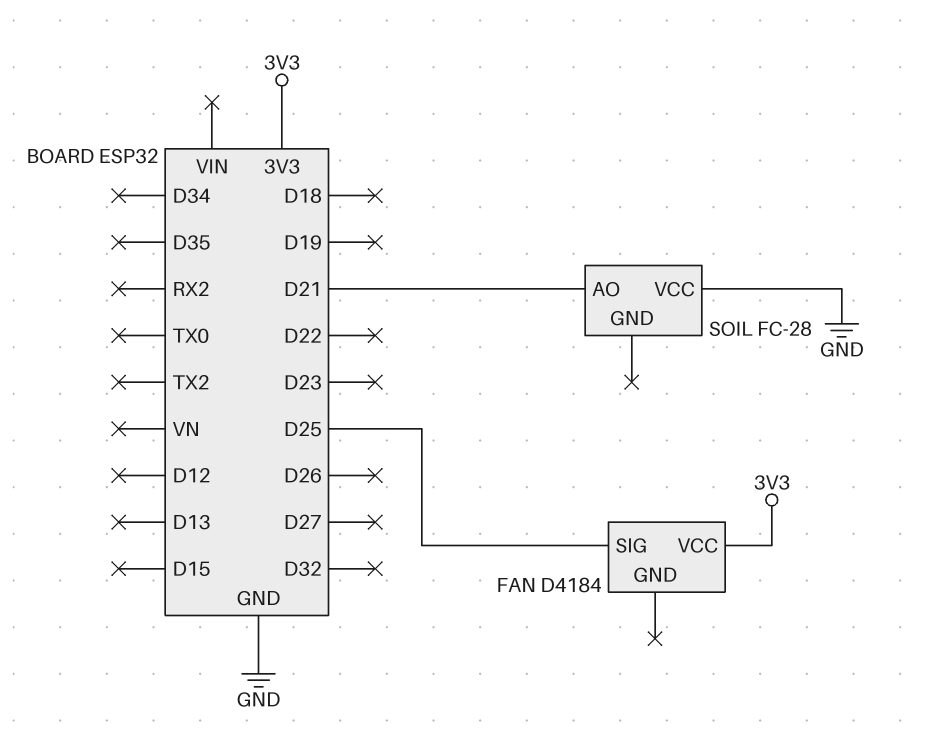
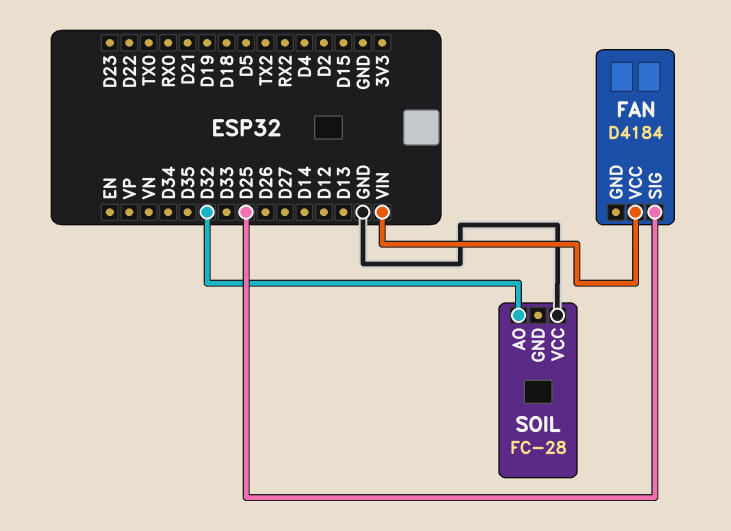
FAN pin VCC: 3V3 -> VIN
SOIL pin AO: D21 -> D32

